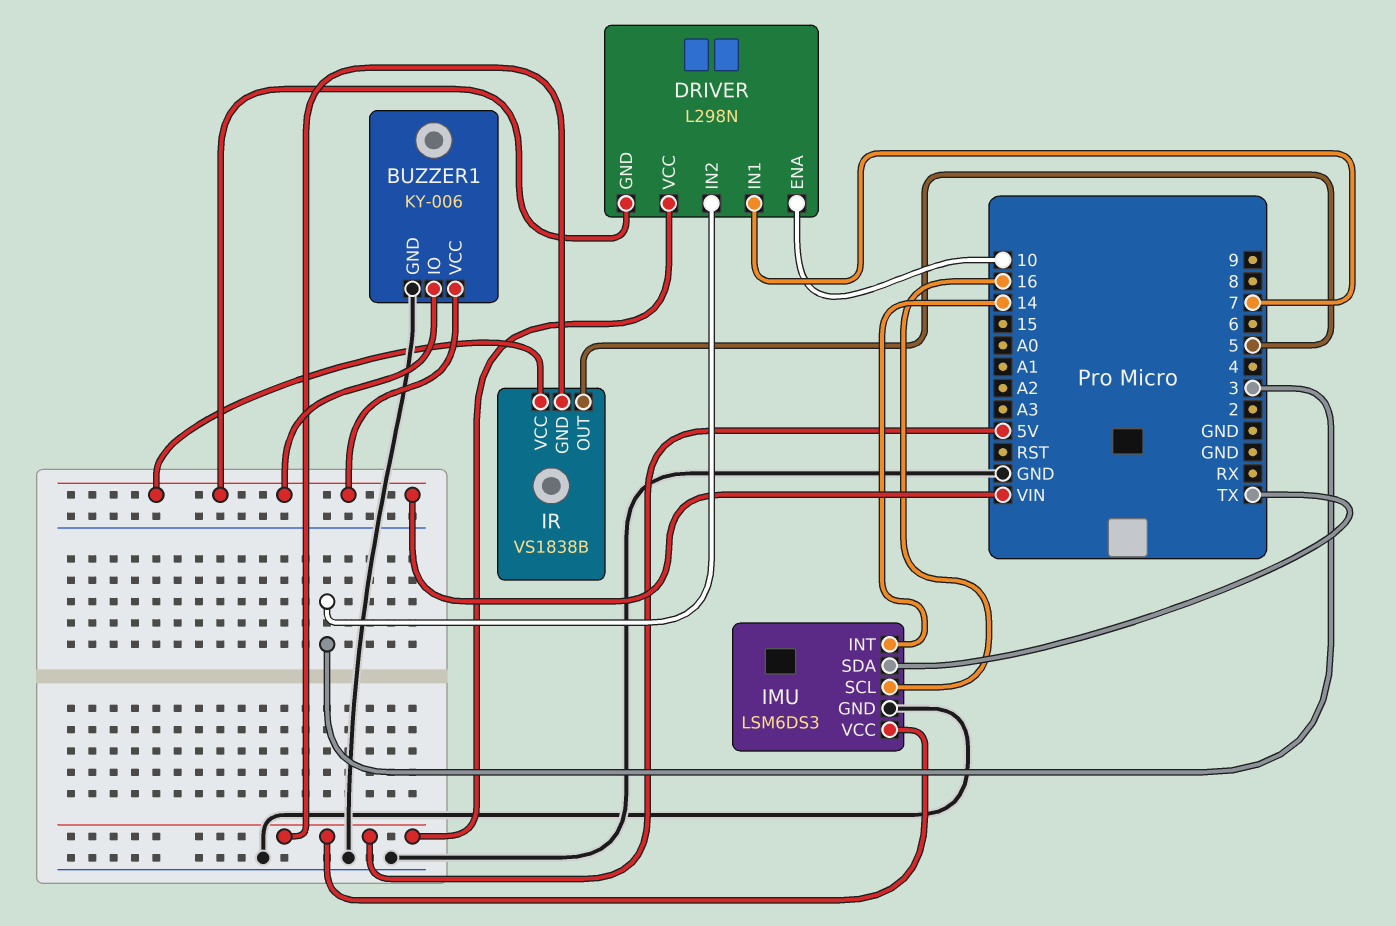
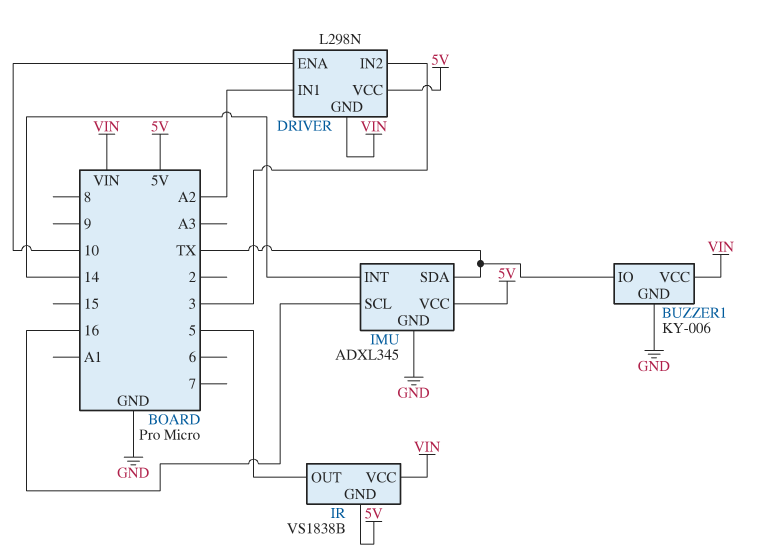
BUZZER1 pin IO: VIN -> TX
DRIVER pin IN1: 7 -> A2
IMU: LSM6DS3 -> ADXL345

